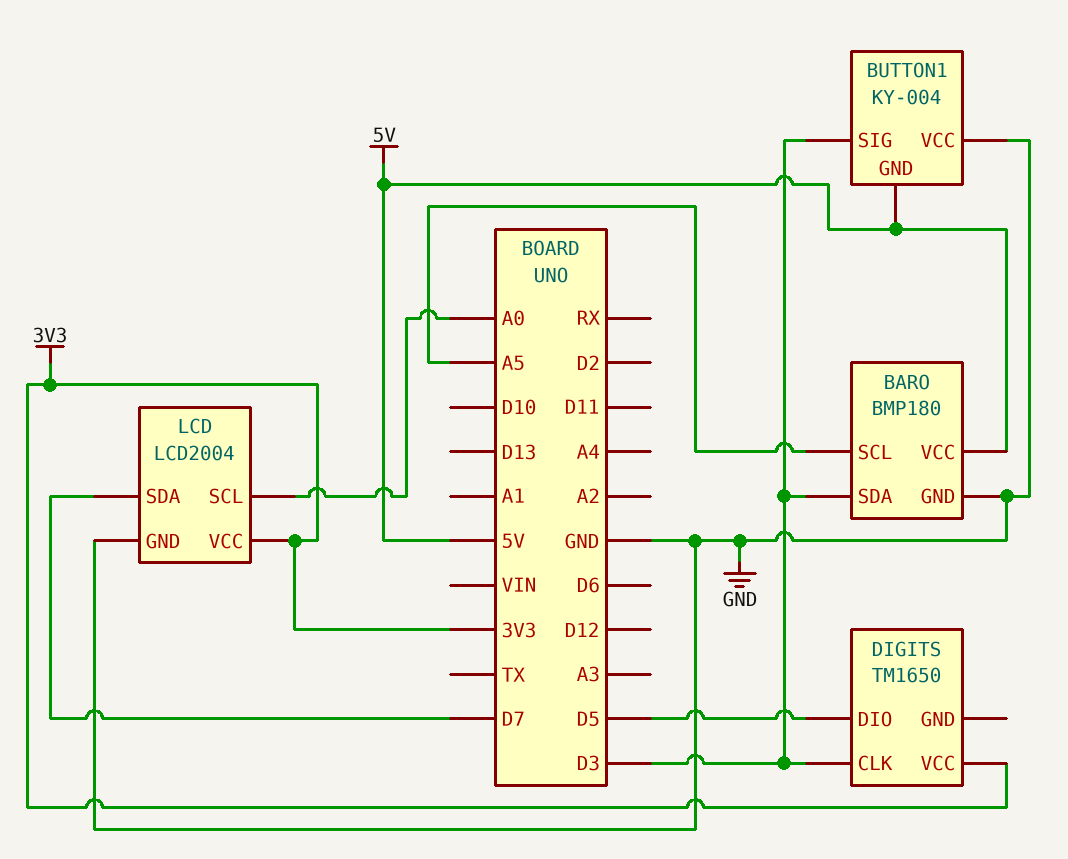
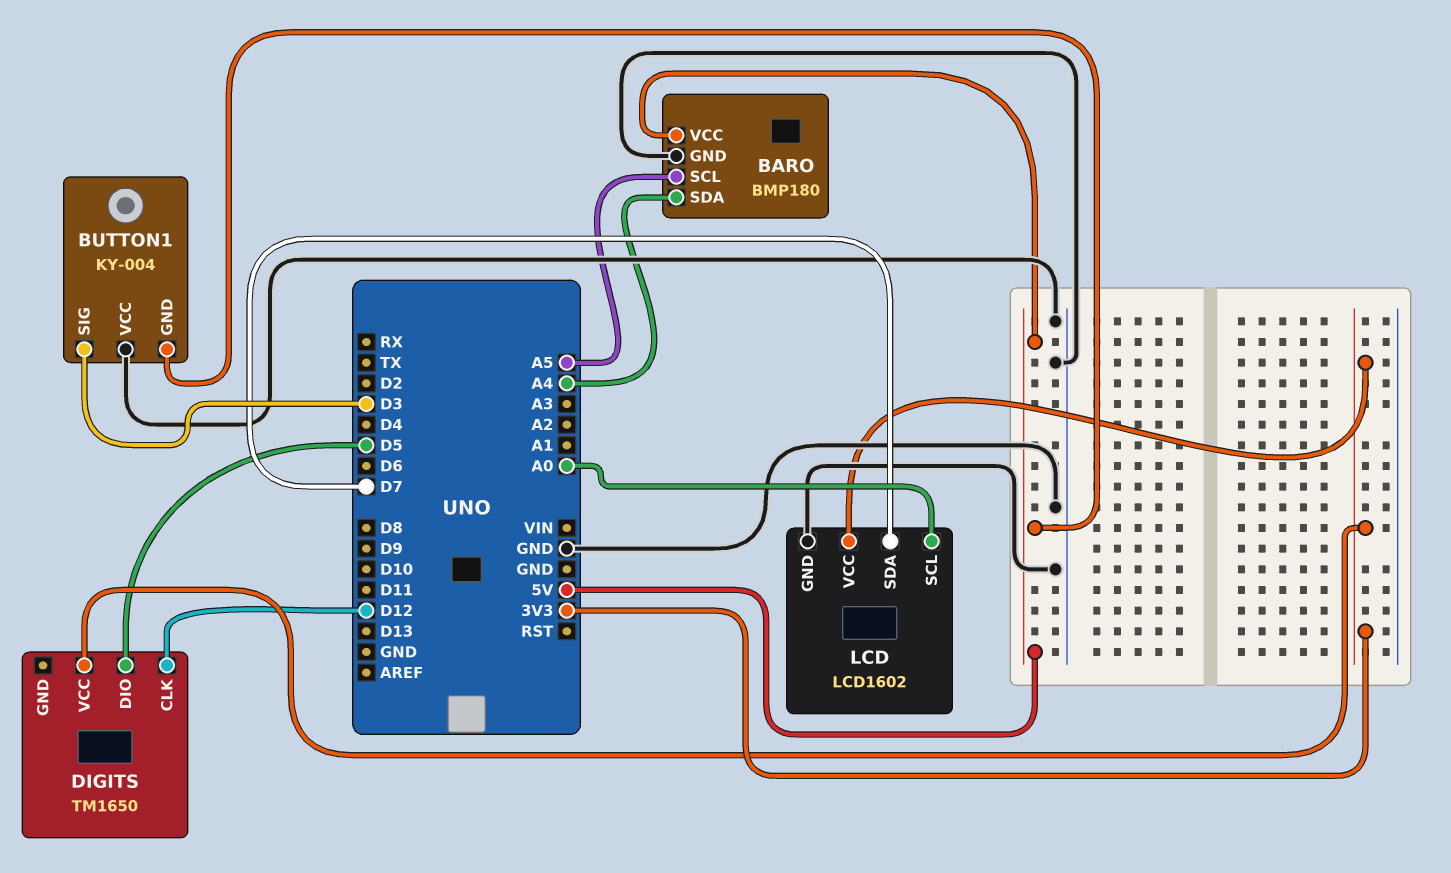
BARO pin SDA: D3 -> A4
DIGITS pin CLK: D3 -> D12
LCD: LCD2004 -> LCD1602

